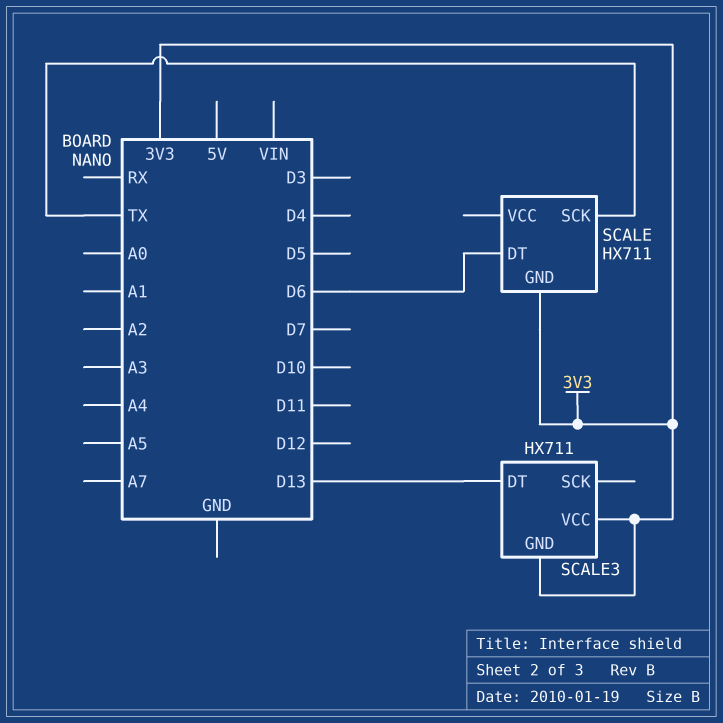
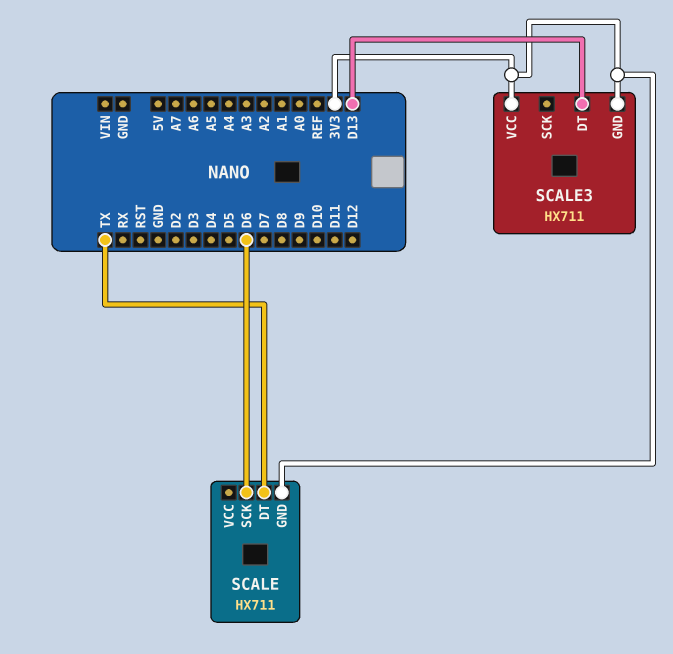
SCALE pin DT: D6 -> TX
SCALE pin SCK: TX -> D6

